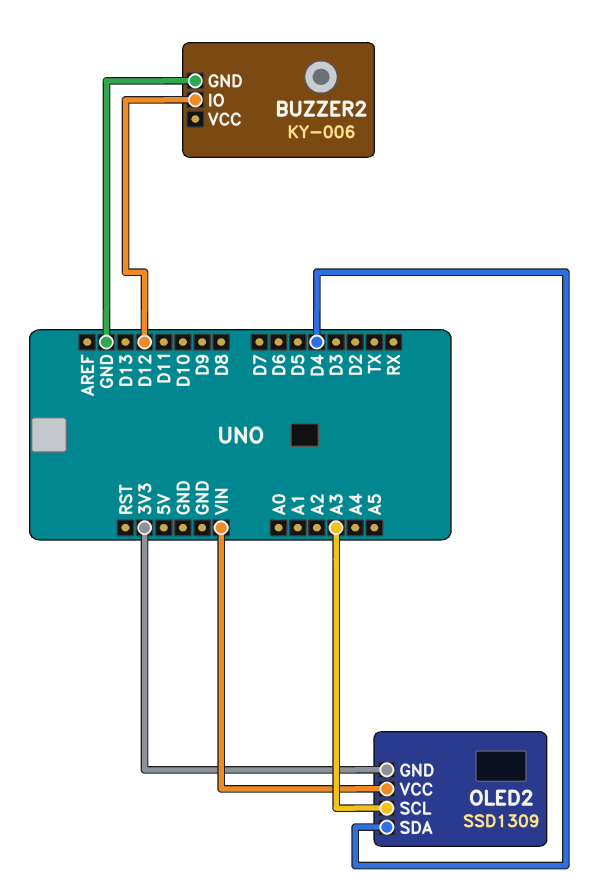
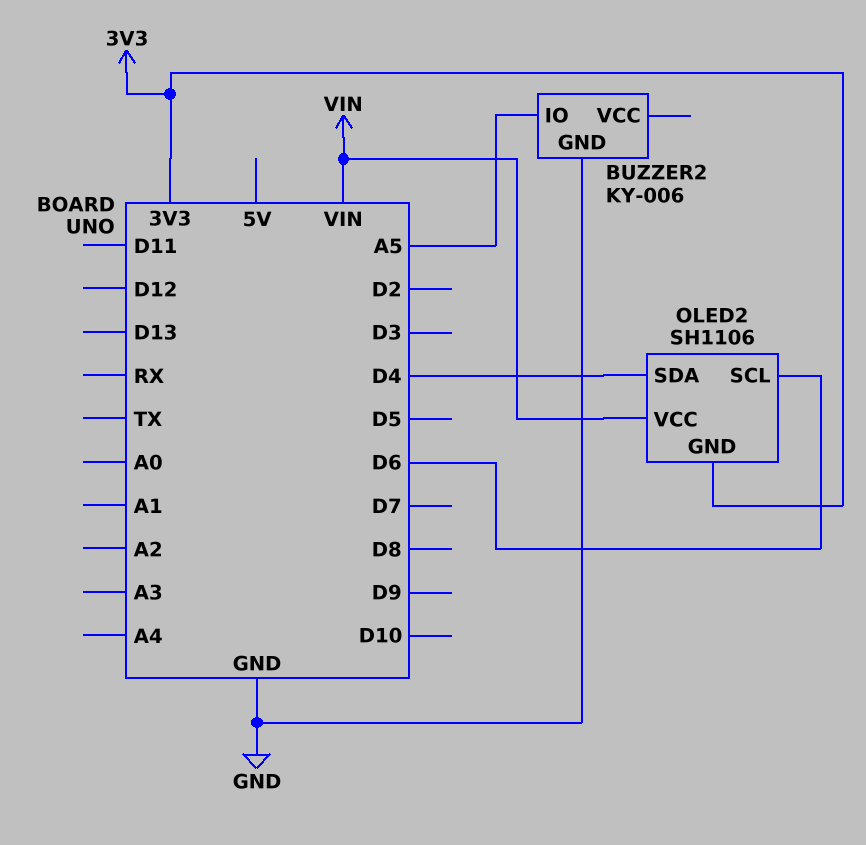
BUZZER2 pin IO: D12 -> A5
OLED2: SSD1309 -> SH1106
OLED2 pin SCL: A3 -> D6

